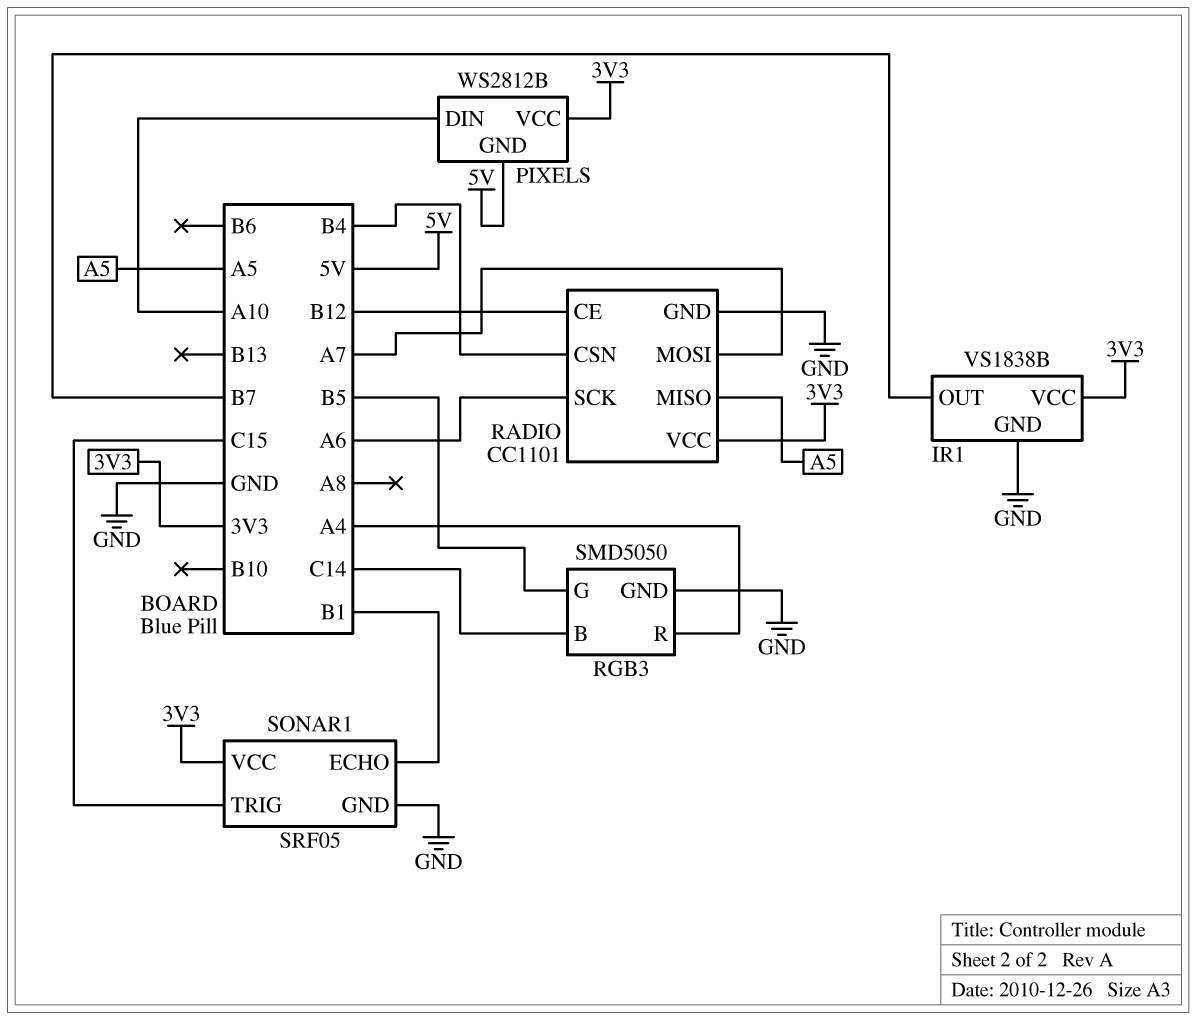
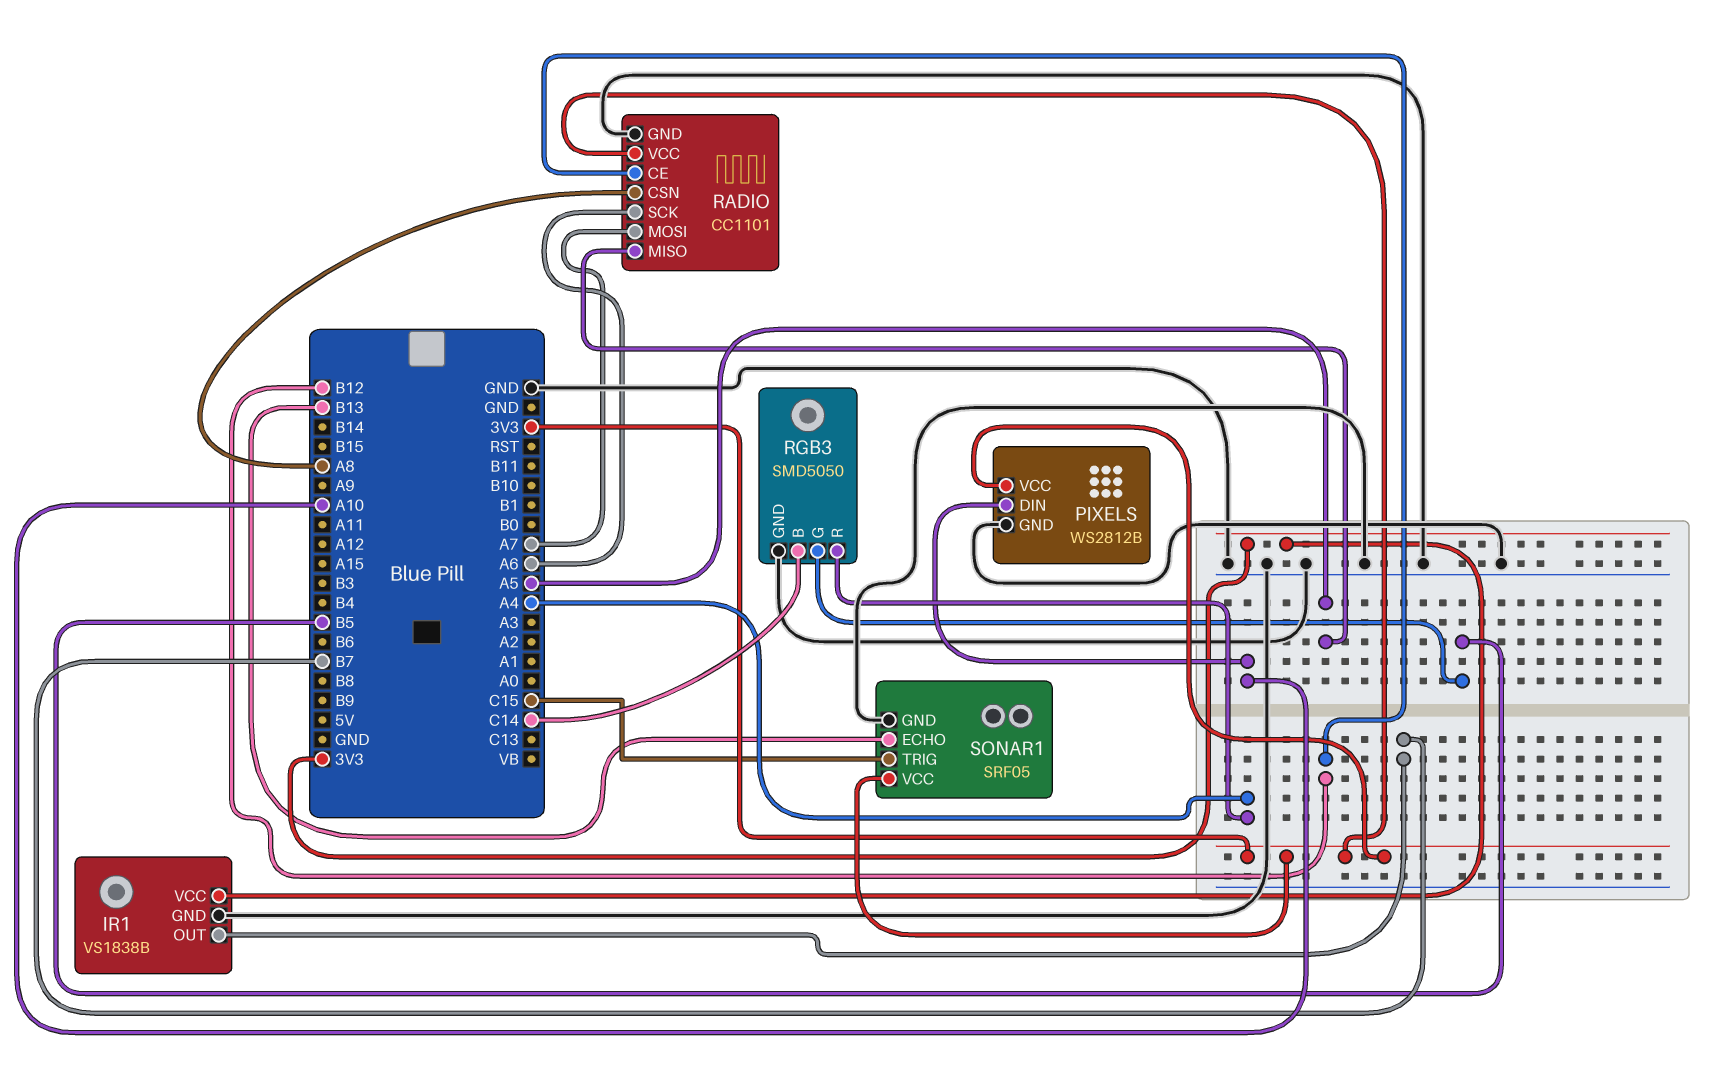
PIXELS pin GND: 5V -> GND
RADIO pin CSN: B4 -> A8
SONAR1 pin ECHO: B1 -> B13

